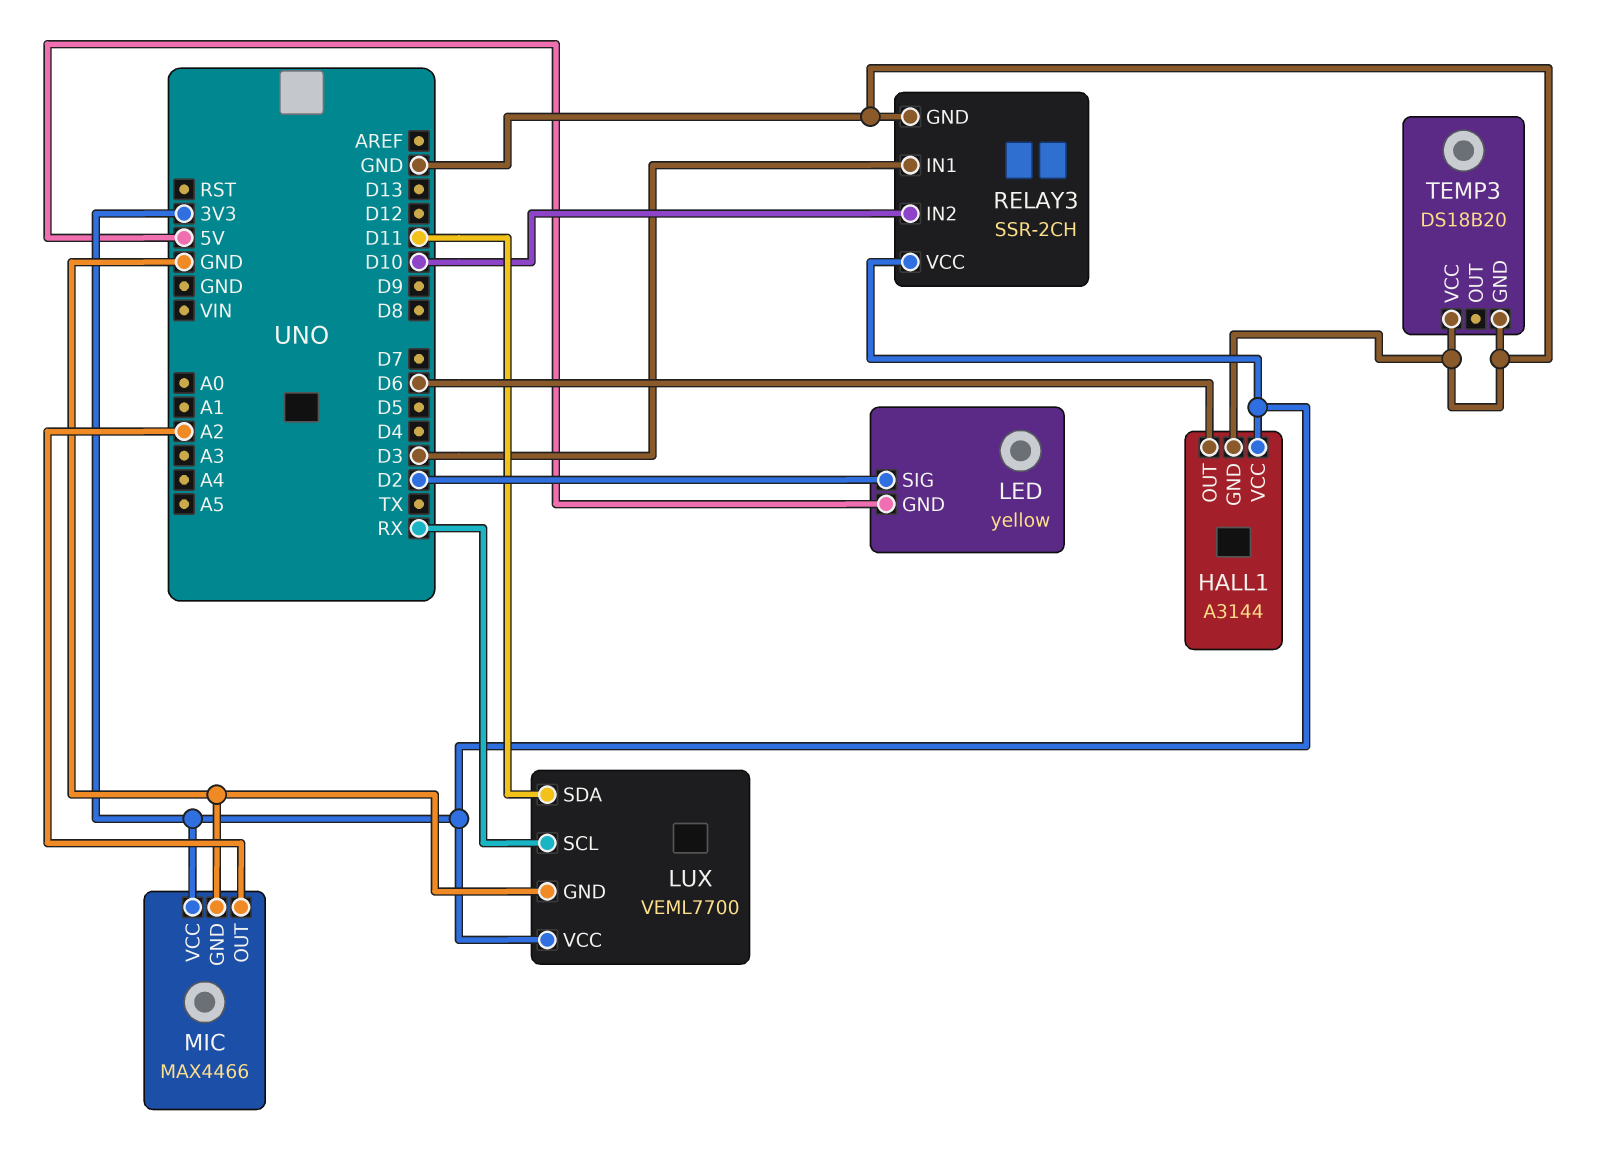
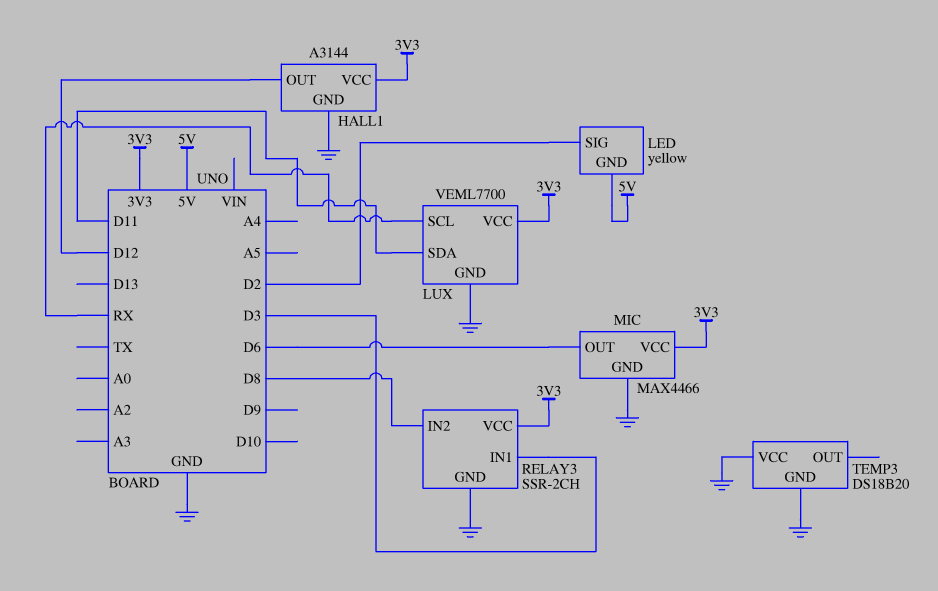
HALL1 pin OUT: D6 -> D12
MIC pin OUT: A2 -> D6
RELAY3 pin IN2: D10 -> D8

